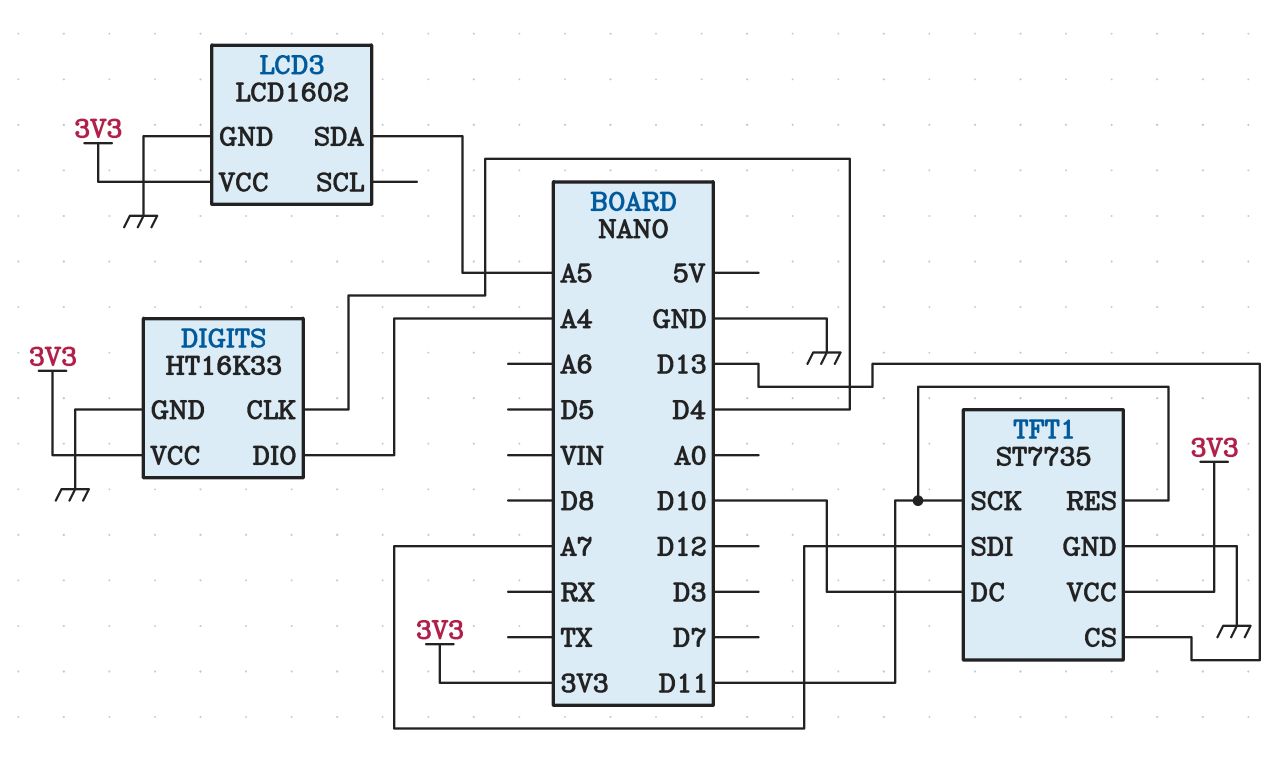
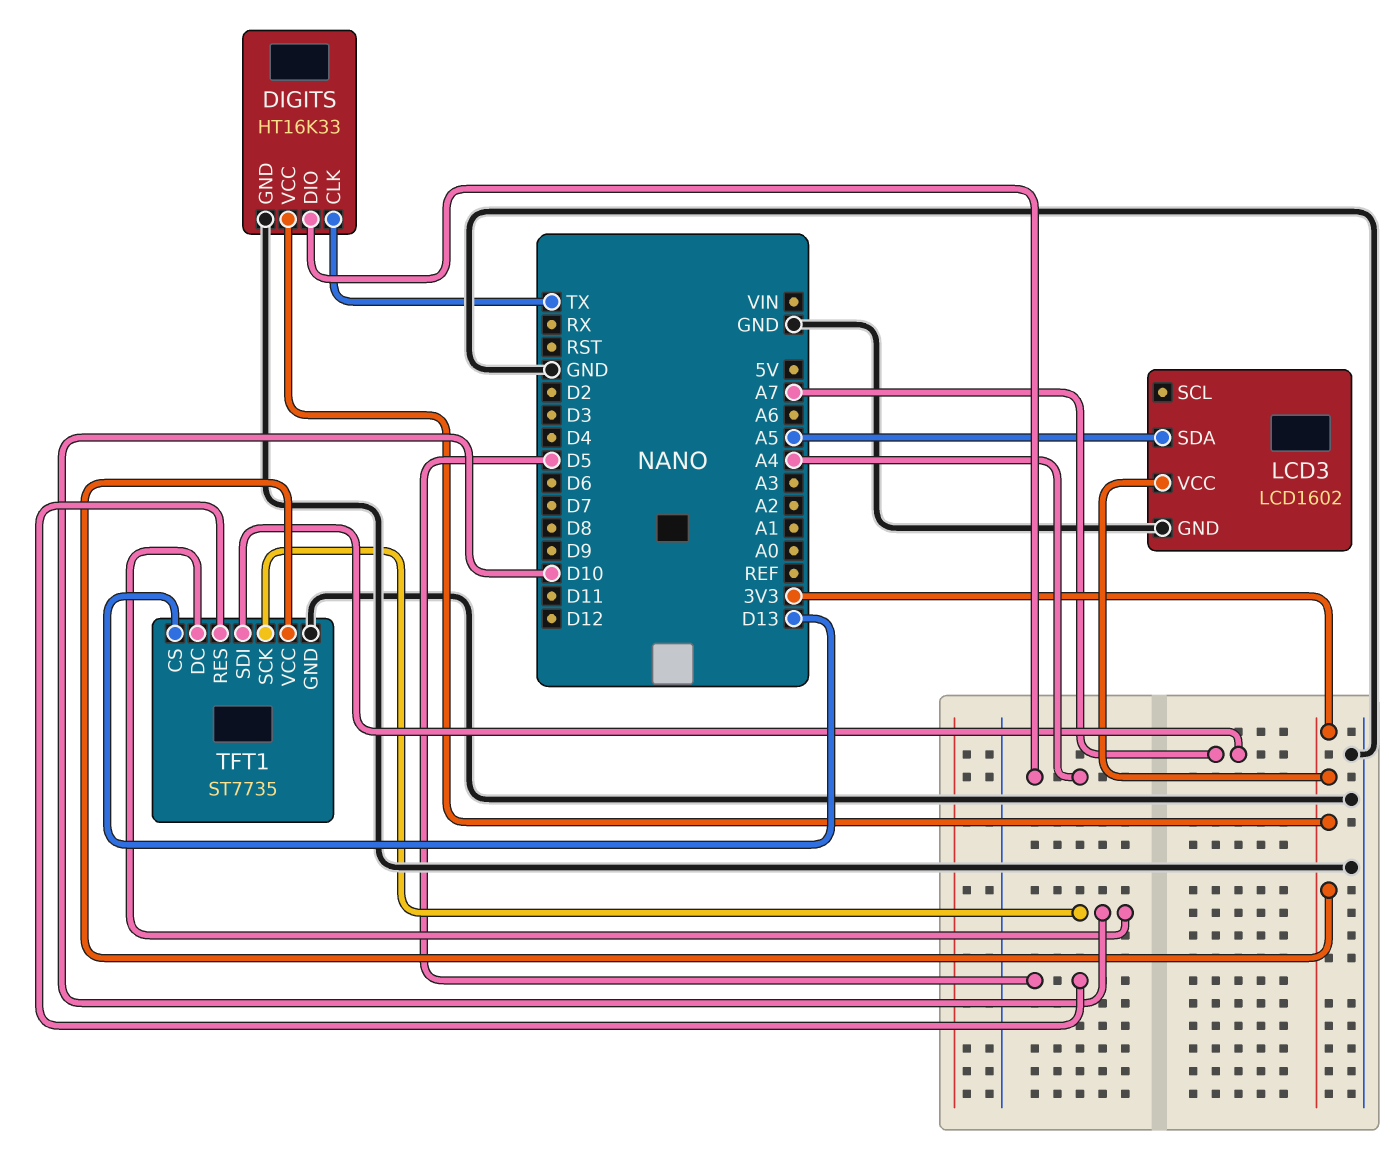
DIGITS pin CLK: D4 -> TX
TFT1 pin RES: D11 -> D5
TFT1 pin SCK: D11 -> D10

